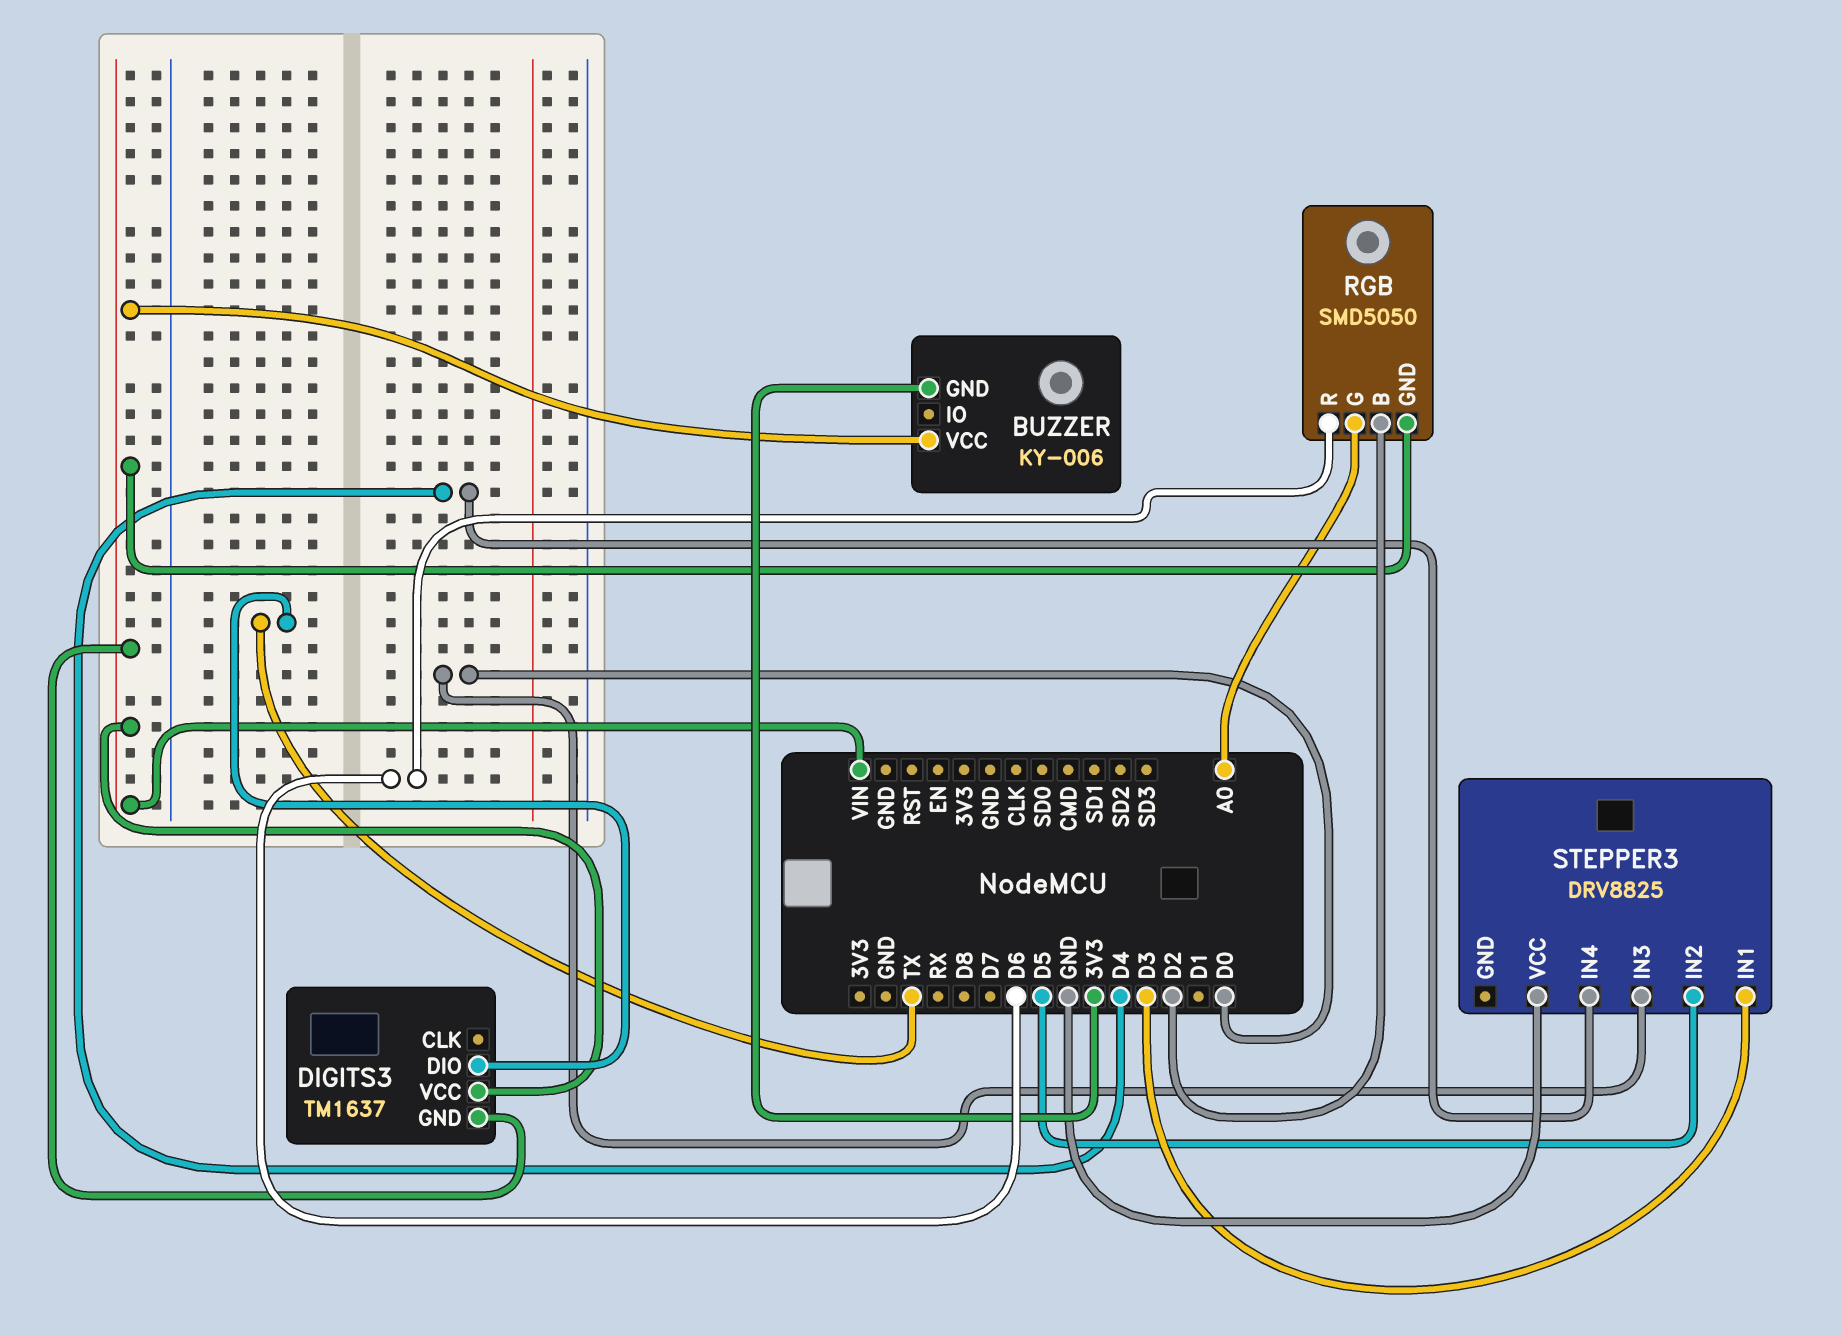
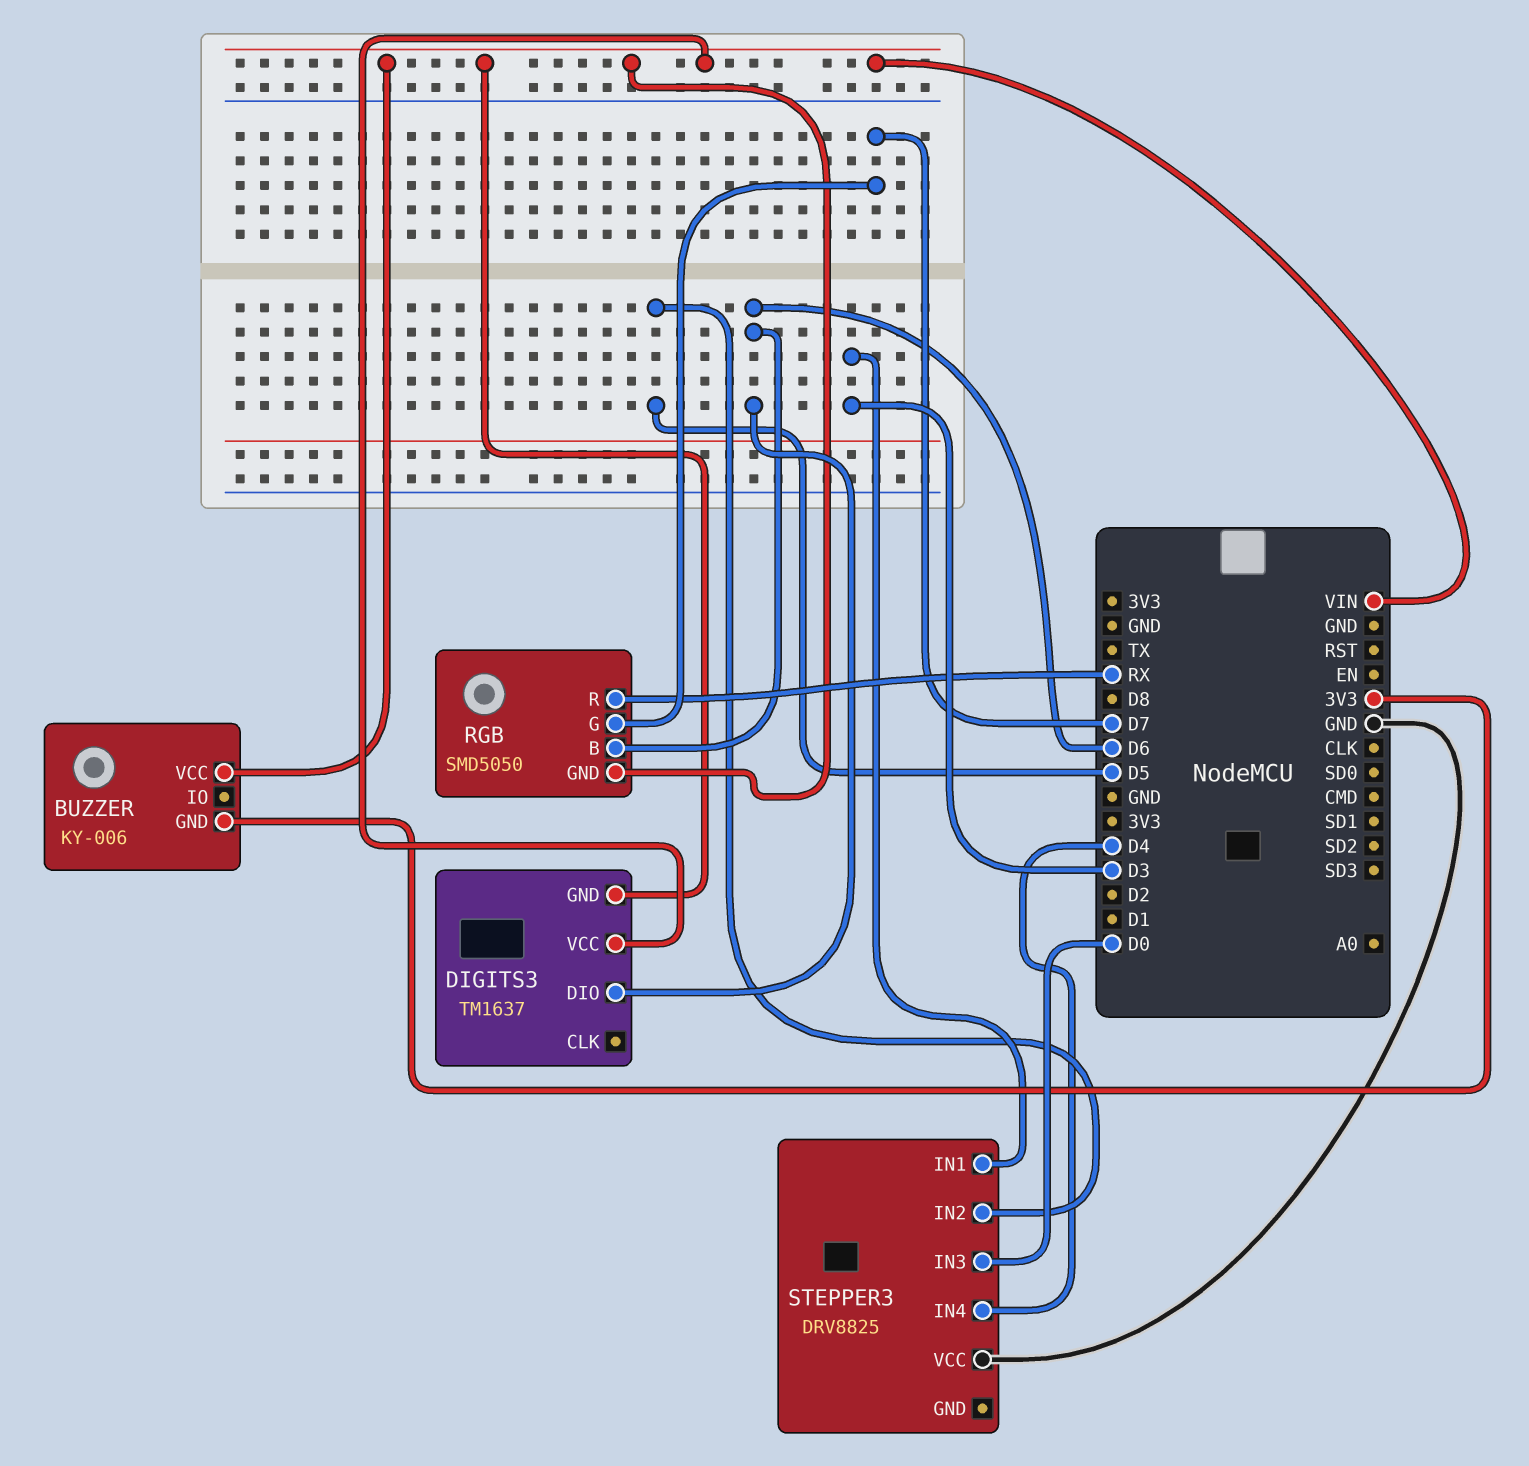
DIGITS3 pin DIO: TX -> D6
RGB pin B: D2 -> D6
RGB pin G: A0 -> D7
RGB pin R: D6 -> RX

